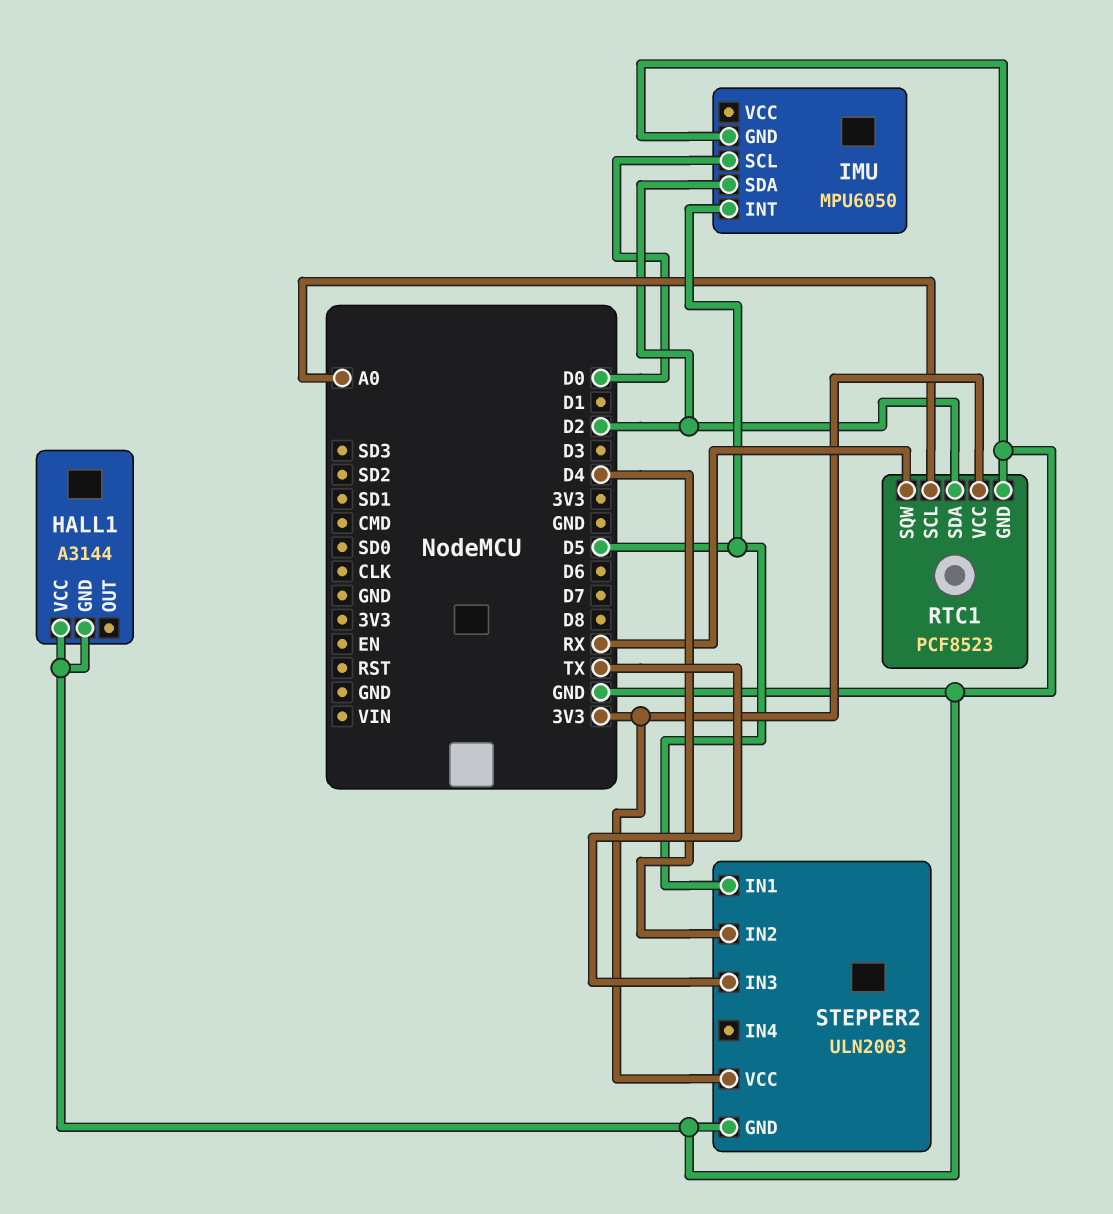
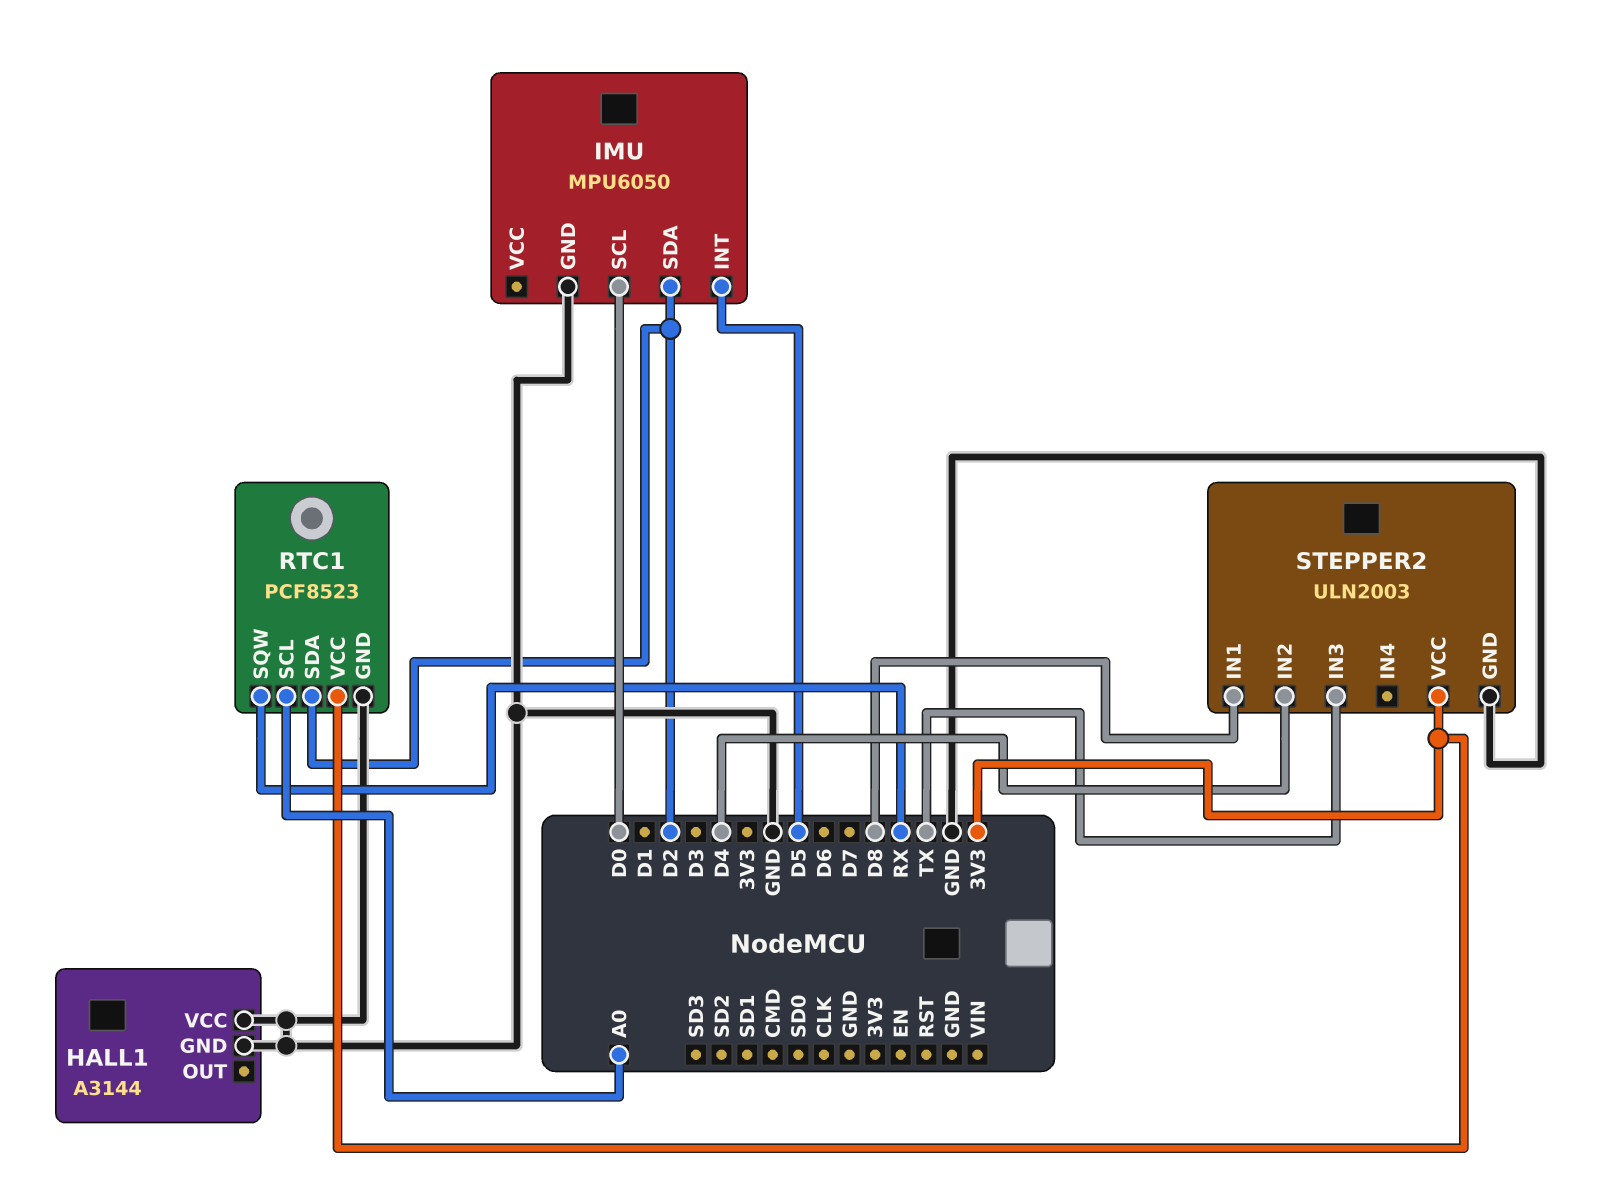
STEPPER2 pin IN1: D5 -> D8

